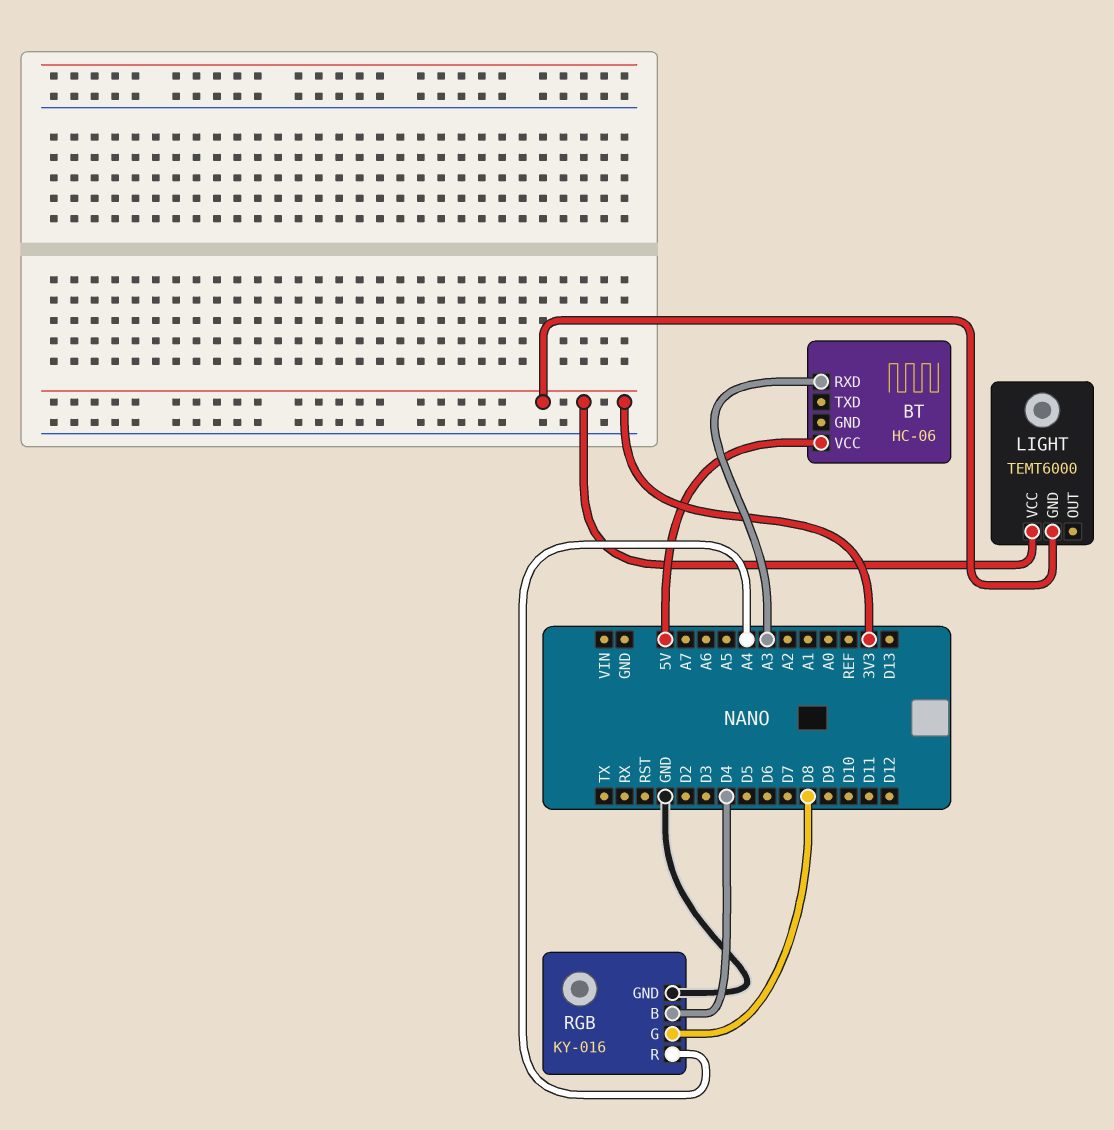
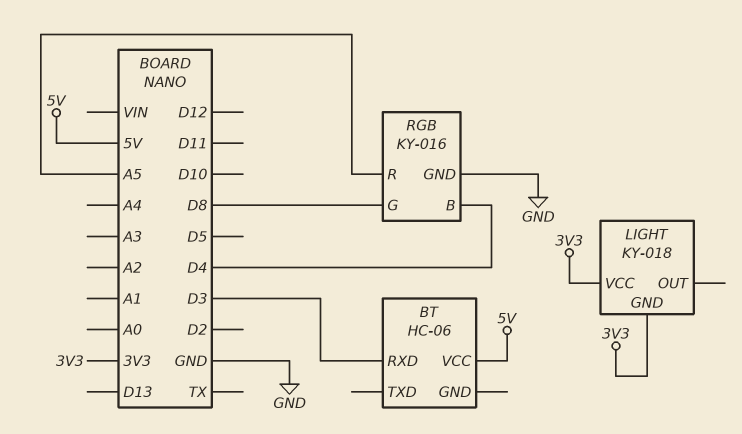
BT pin RXD: A3 -> D3
LIGHT: TEMT6000 -> KY-018
RGB pin R: A4 -> A5

